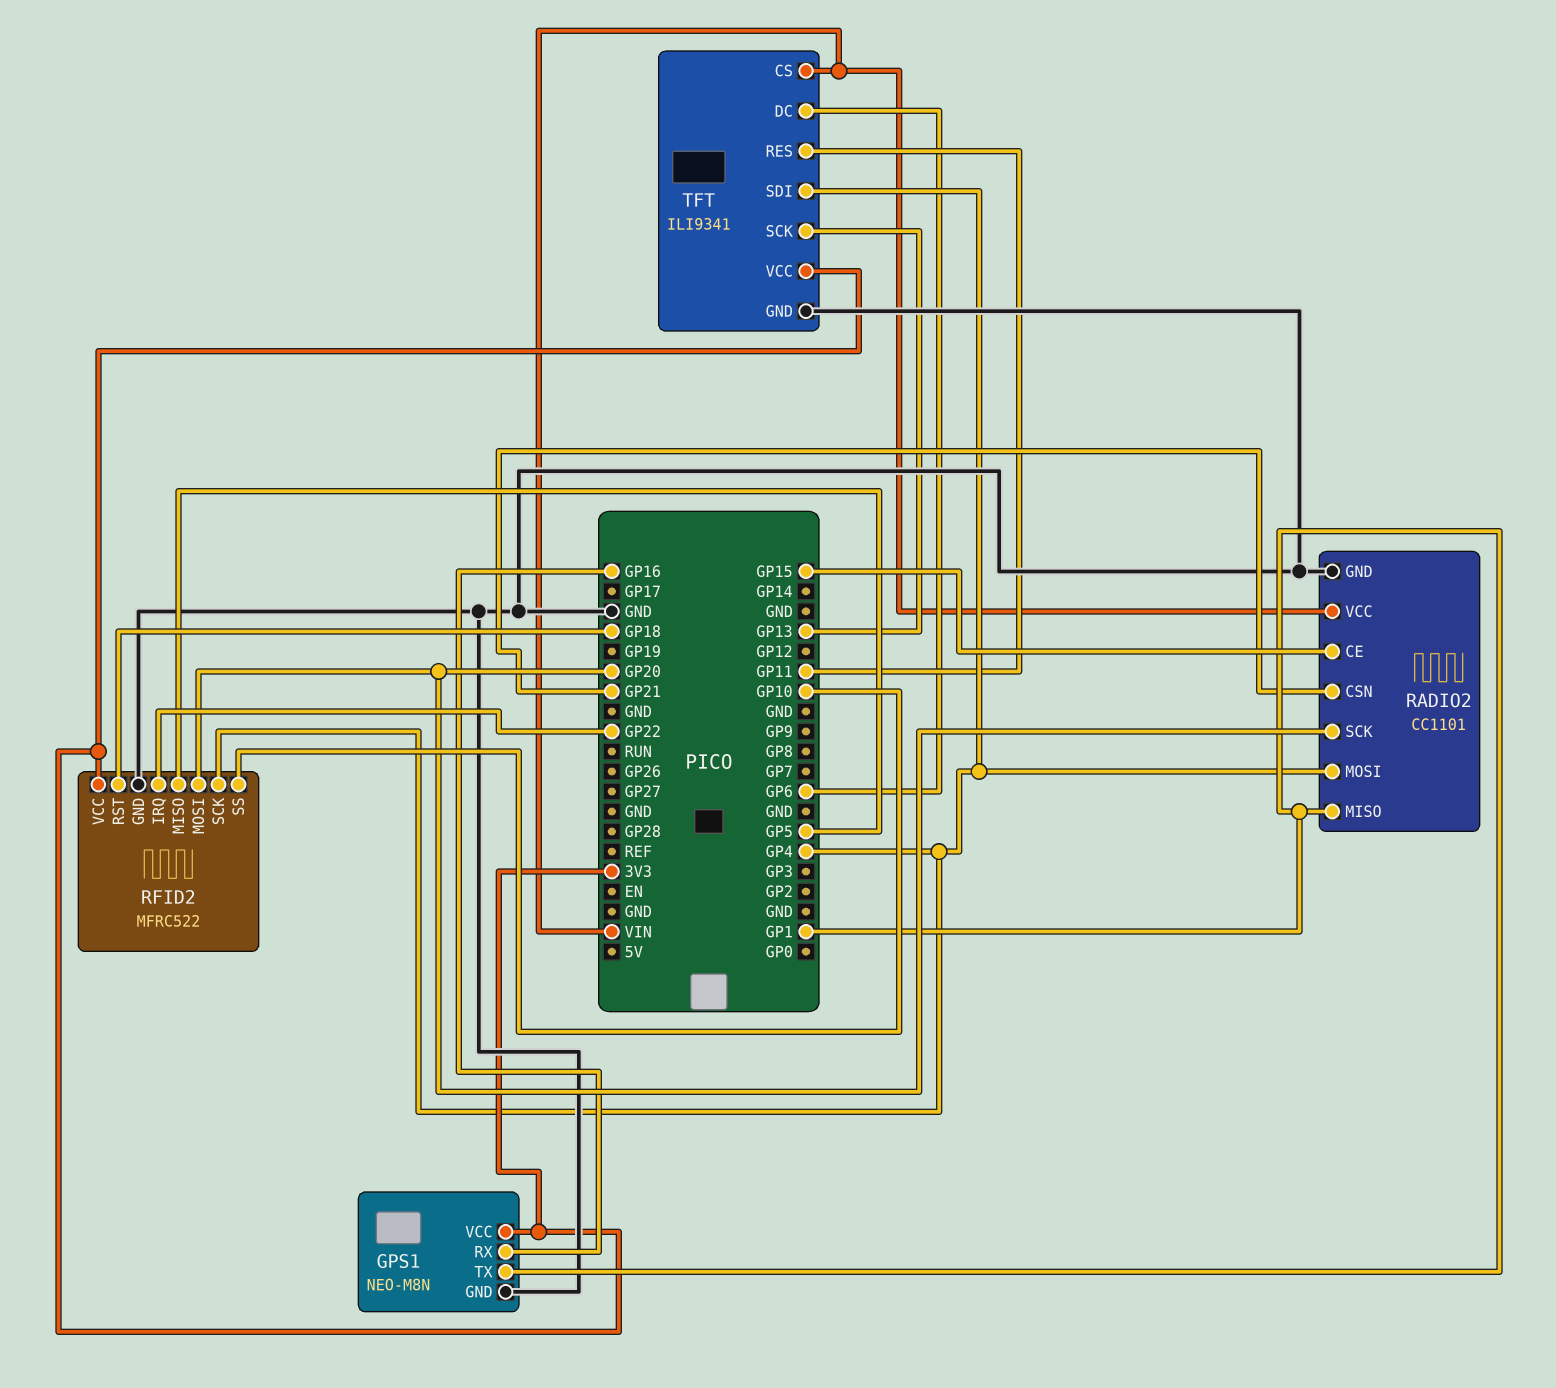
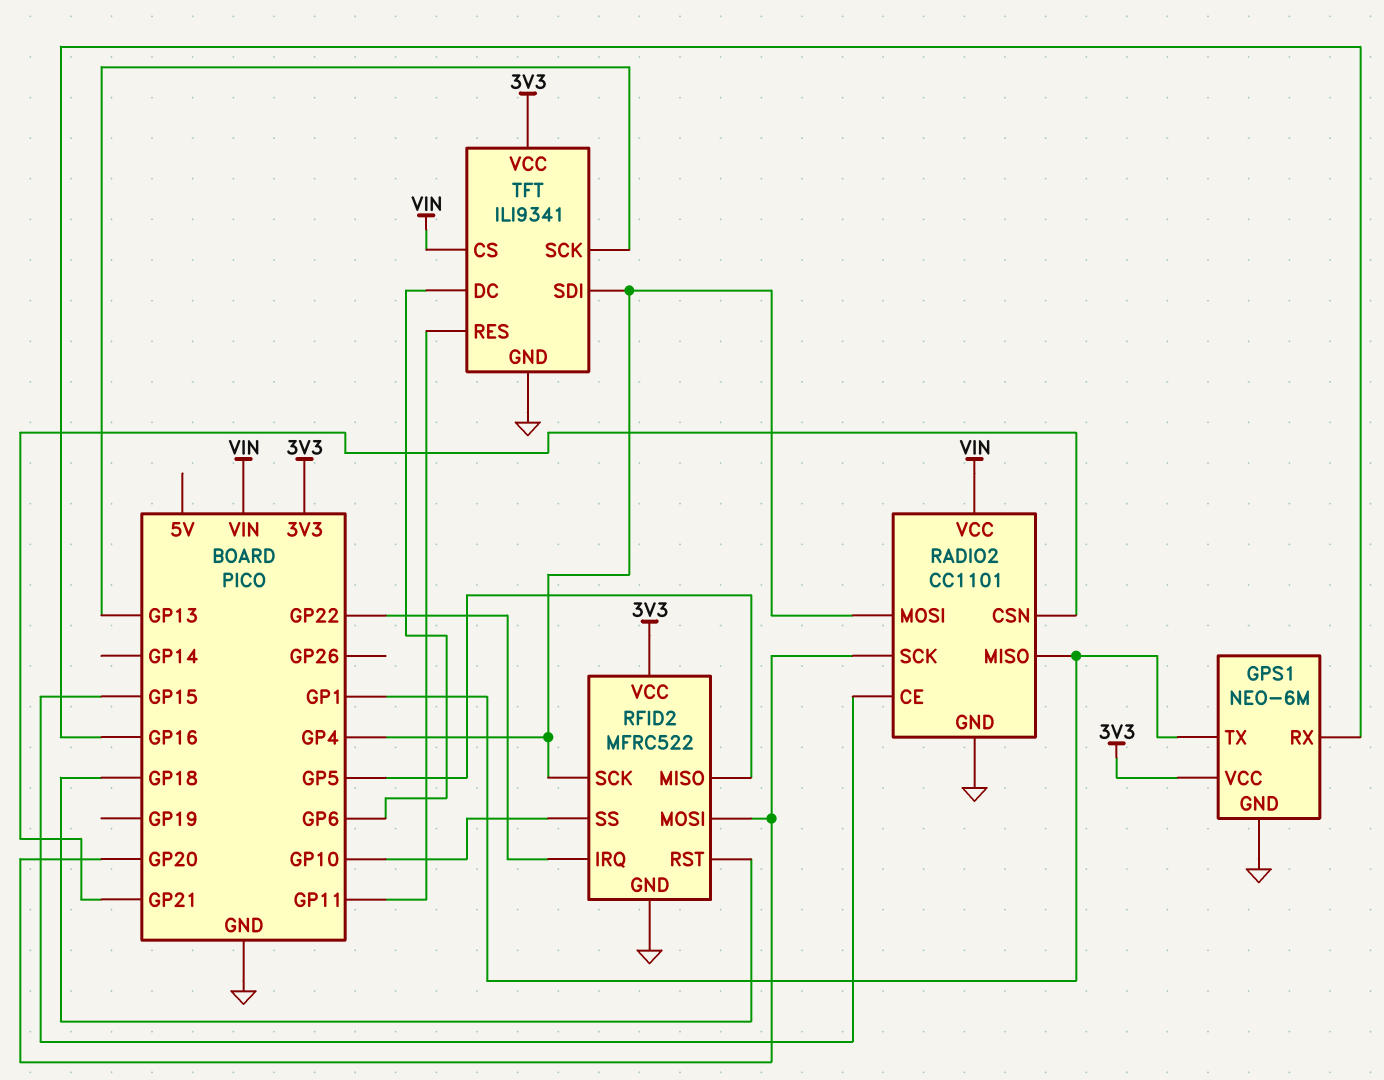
GPS1: NEO-M8N -> NEO-6M

